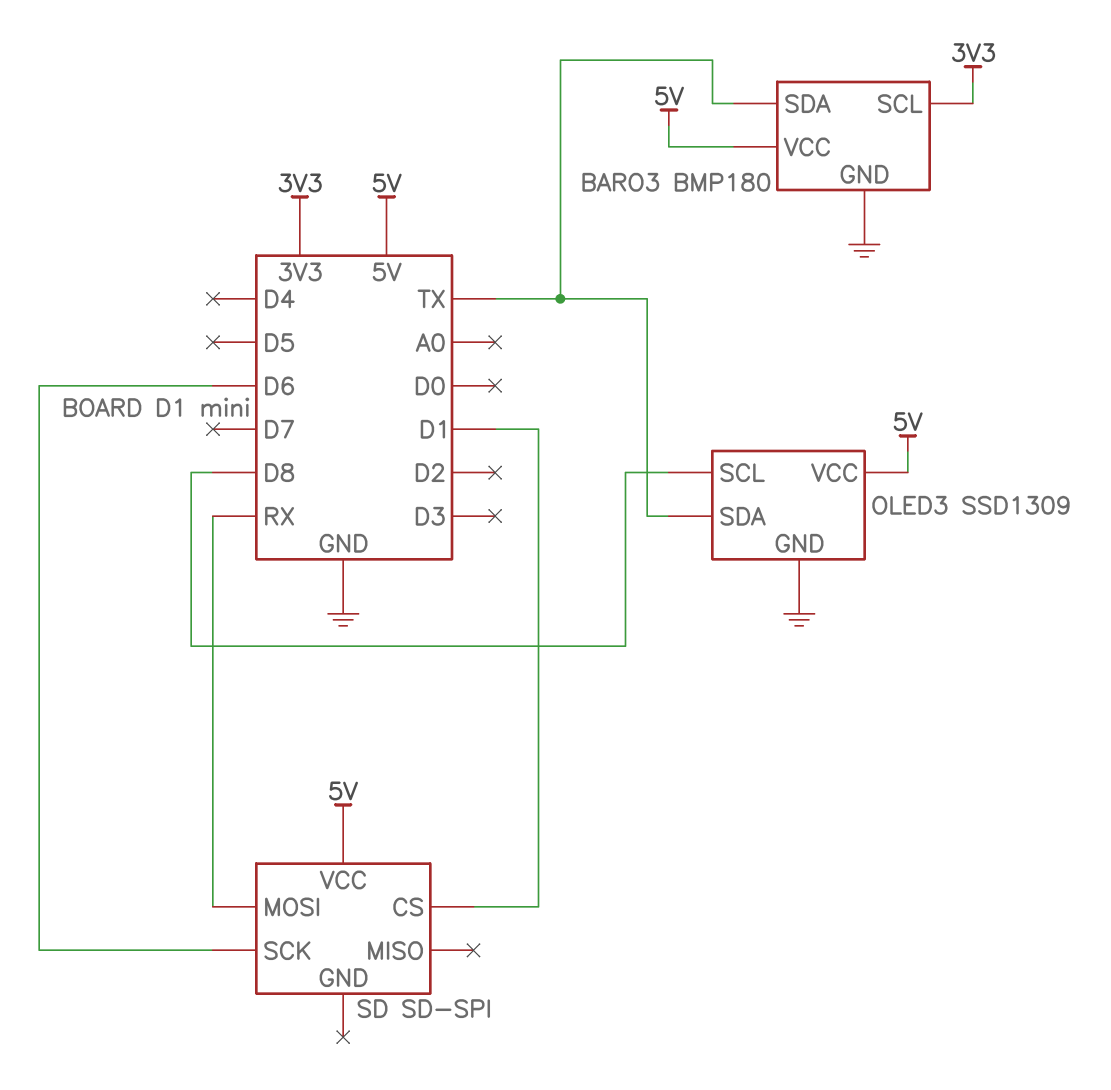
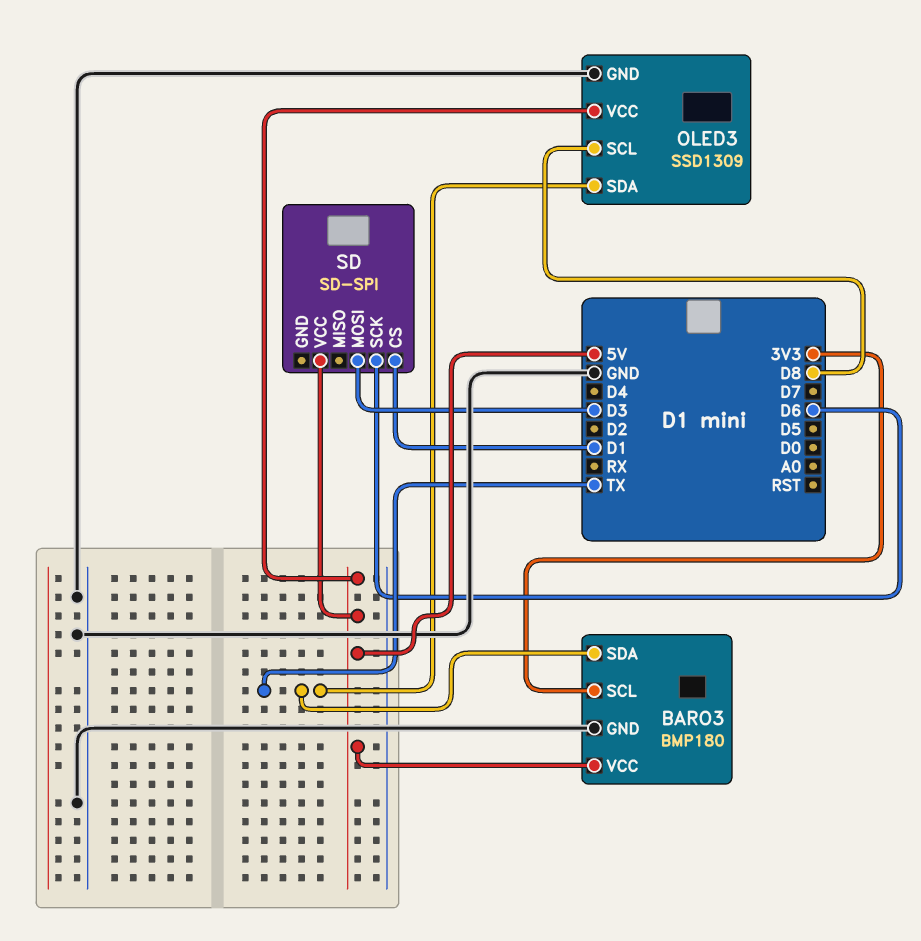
SD pin MOSI: RX -> D3

